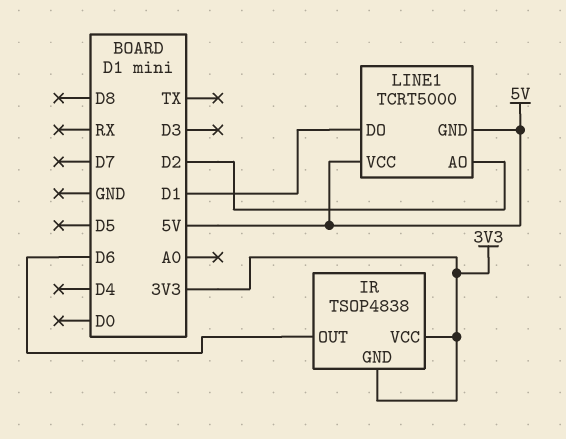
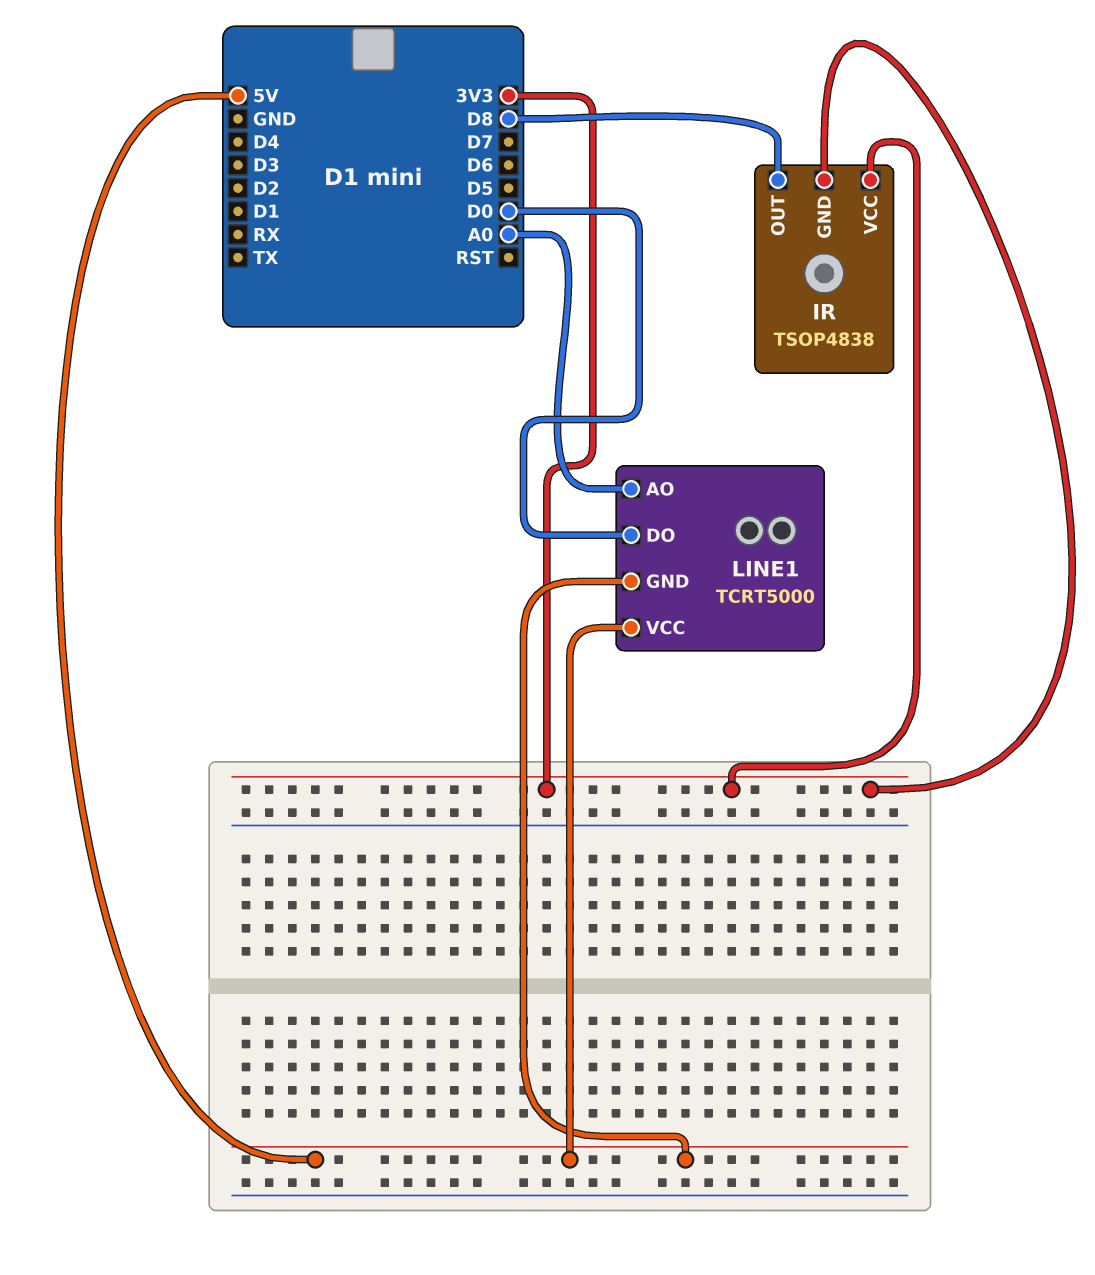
IR pin OUT: D6 -> D8
LINE1 pin AO: D2 -> A0
LINE1 pin DO: D1 -> D0

